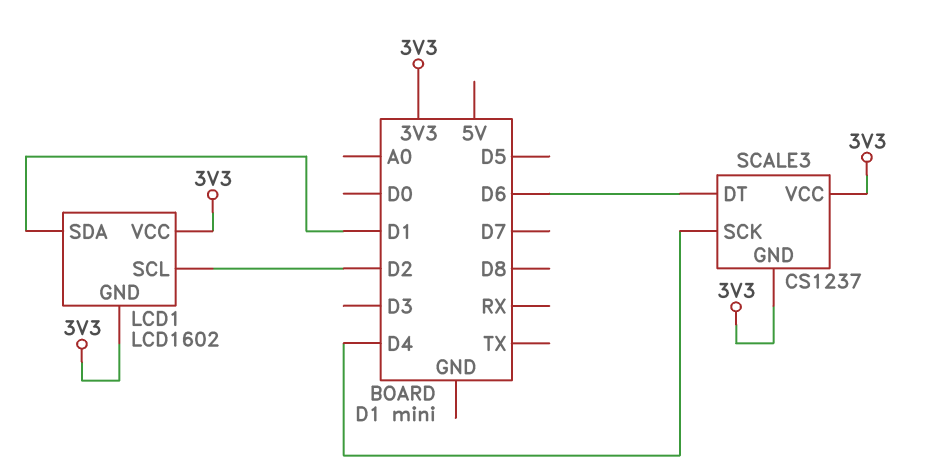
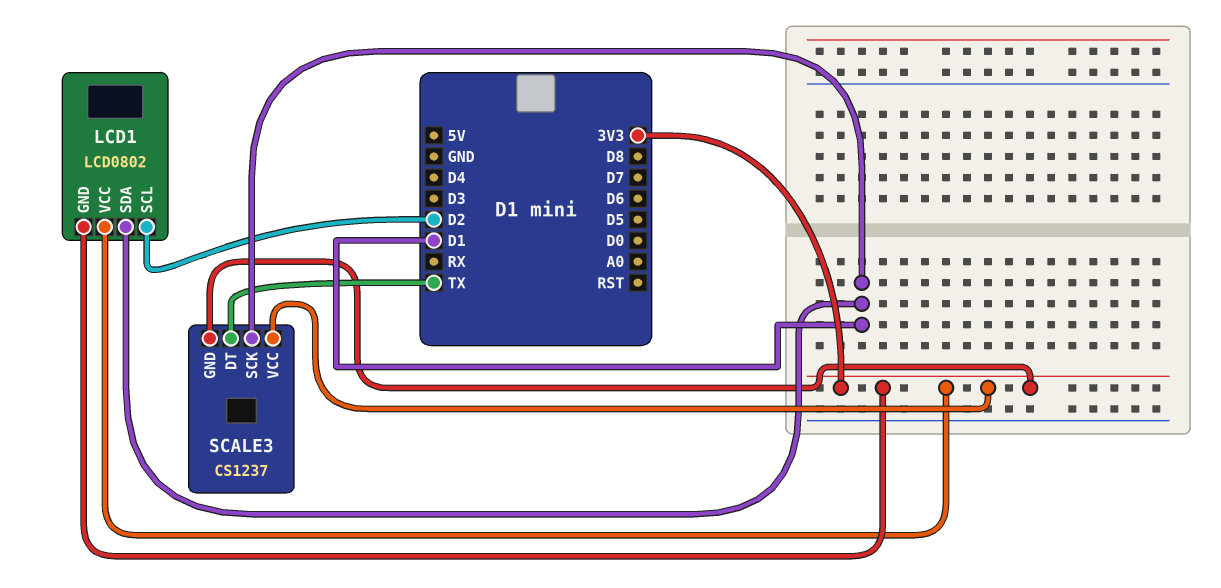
LCD1: LCD1602 -> LCD0802
SCALE3 pin DT: D6 -> TX
SCALE3 pin SCK: D4 -> D1

